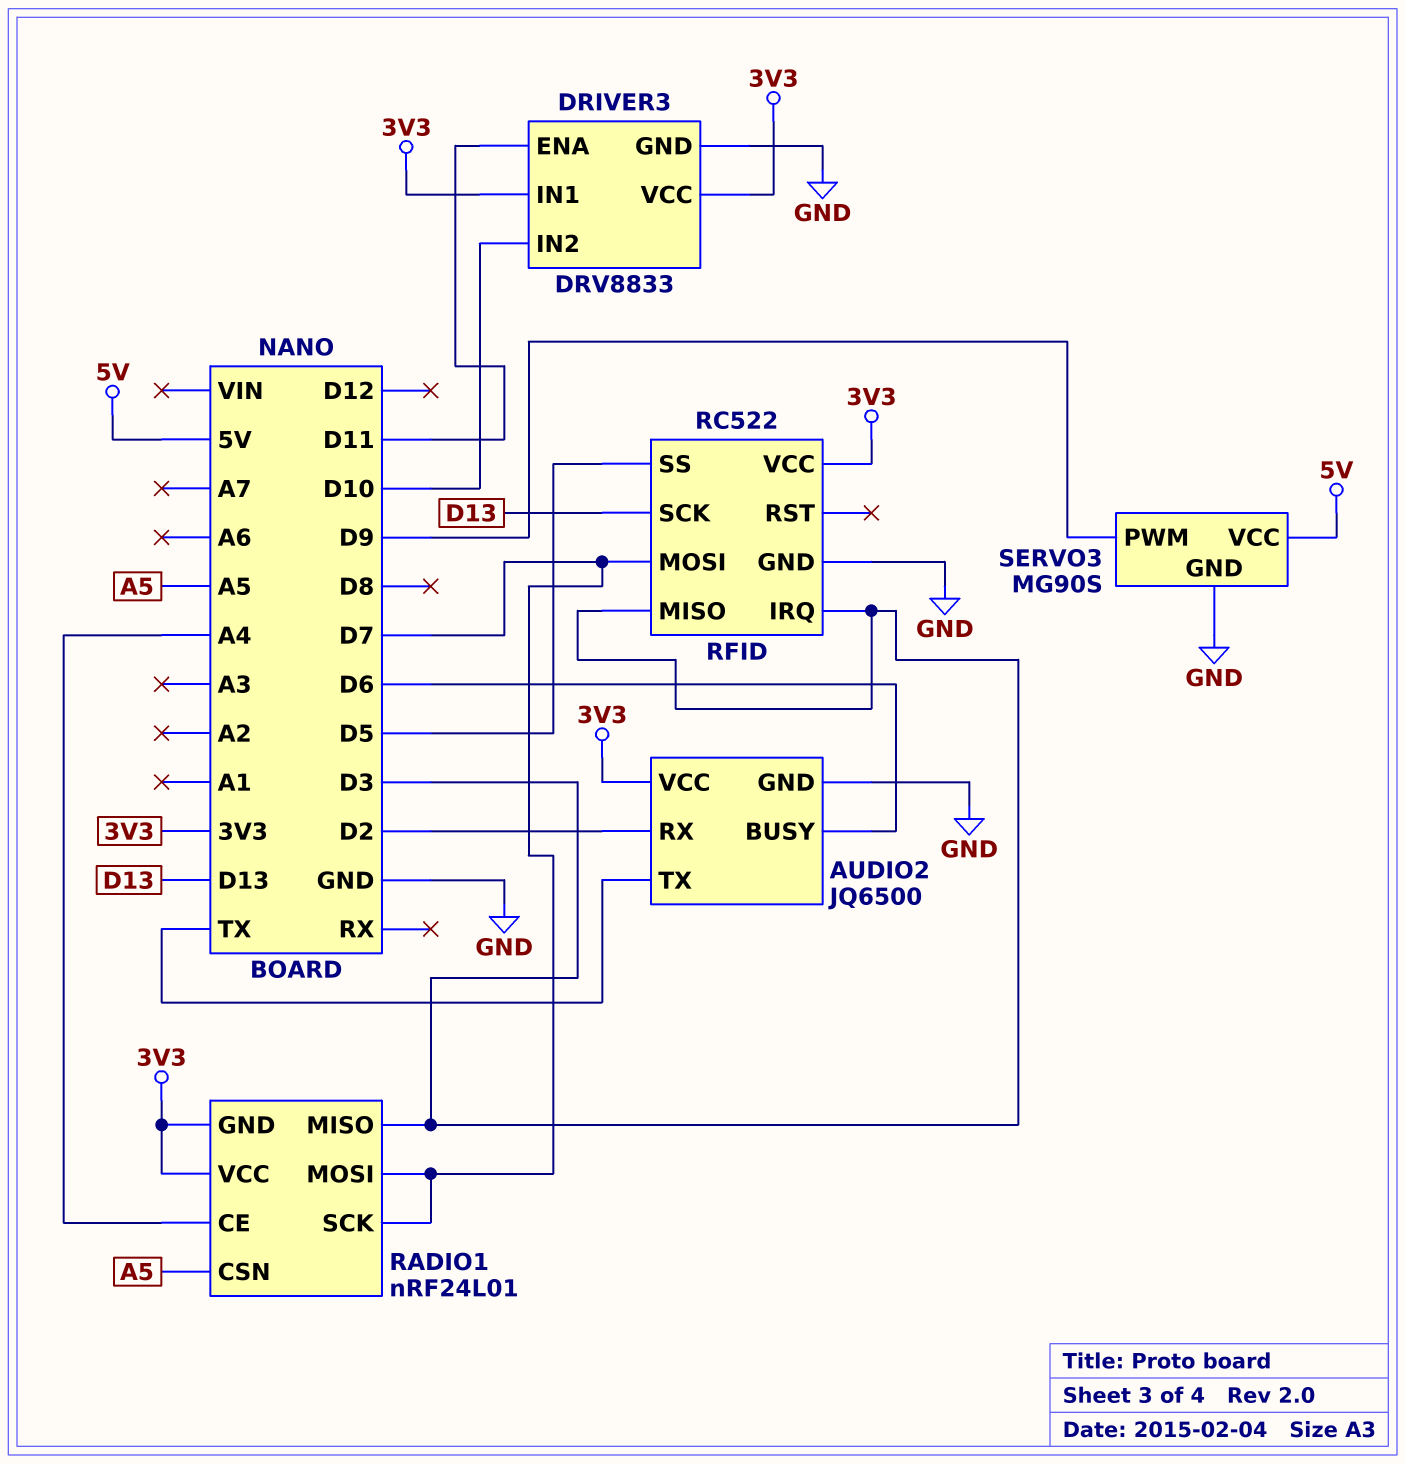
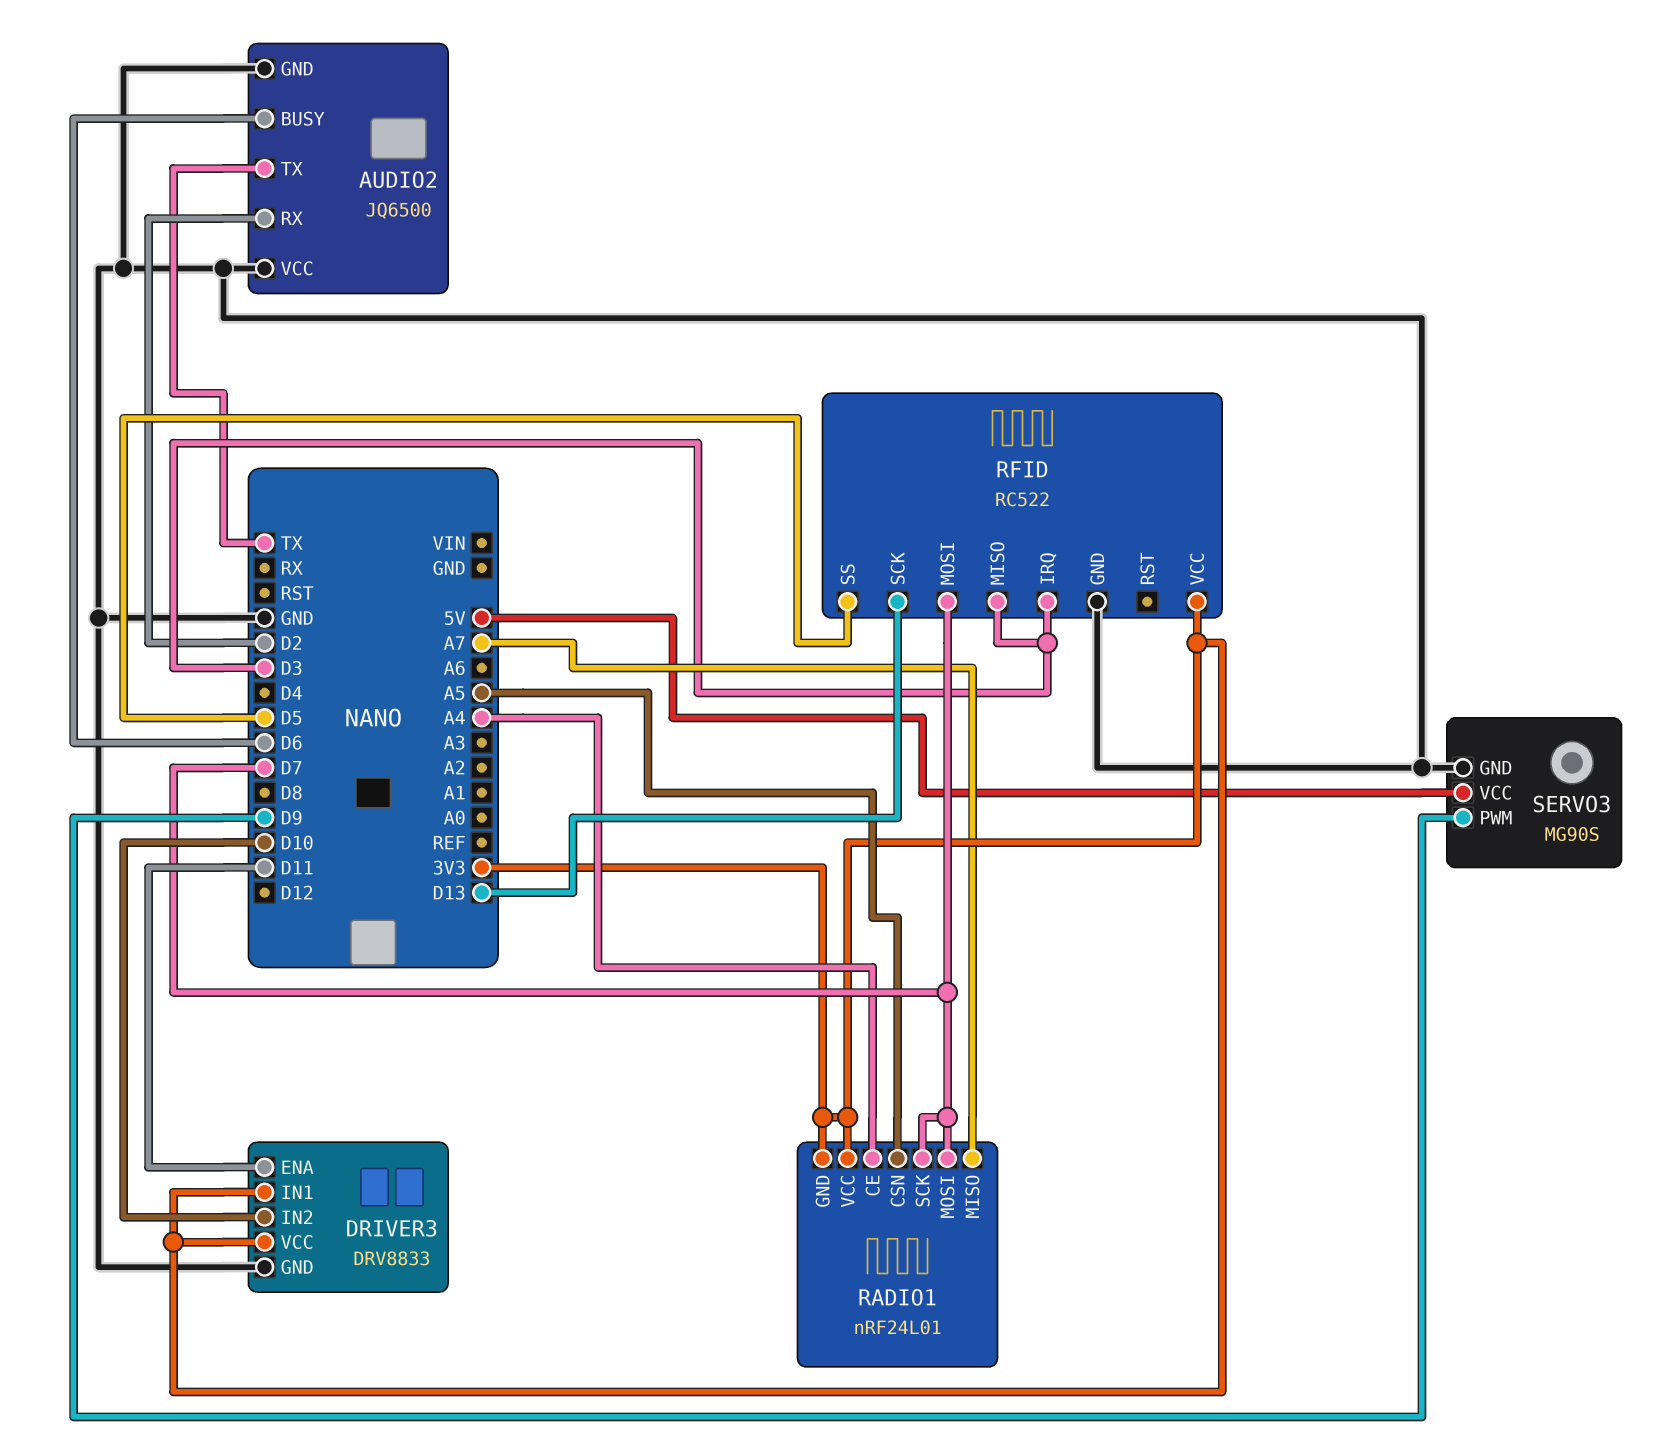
AUDIO2 pin VCC: 3V3 -> GND
RADIO1 pin MISO: D3 -> A7

